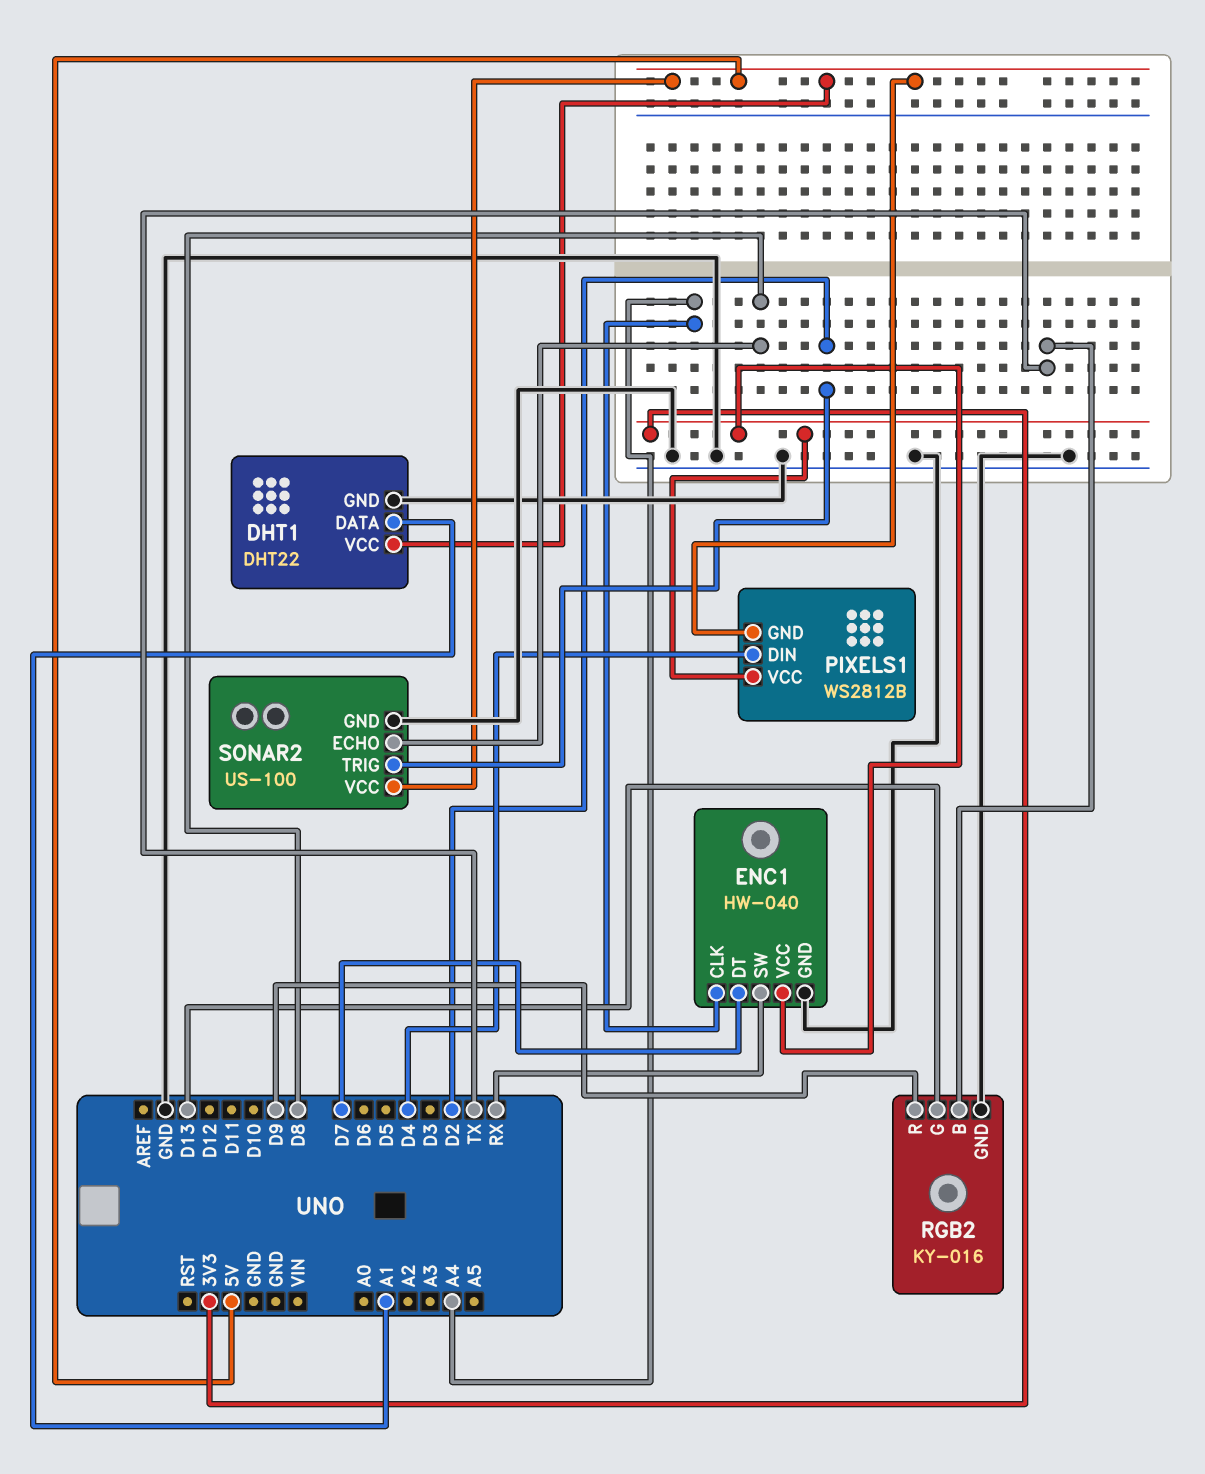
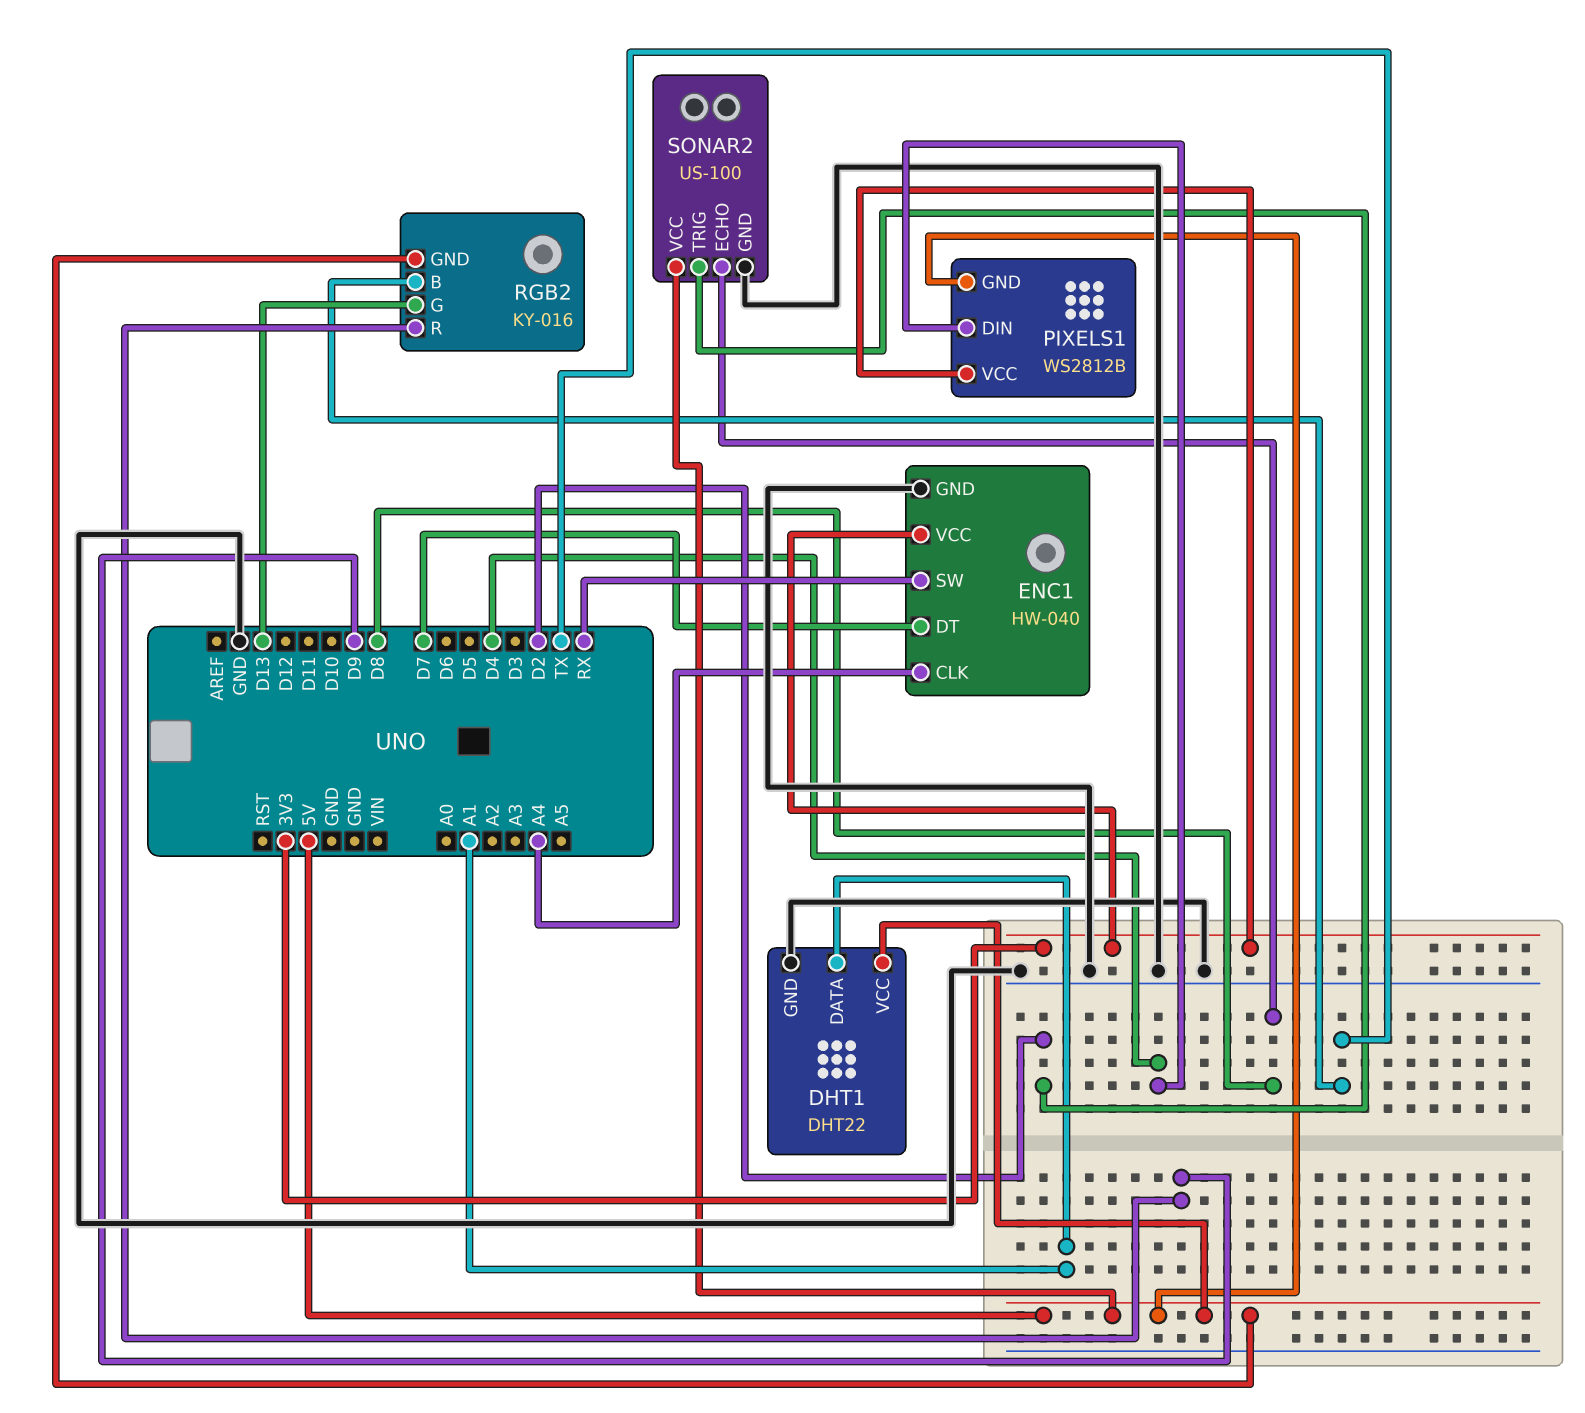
RGB2 pin GND: GND -> 5V

